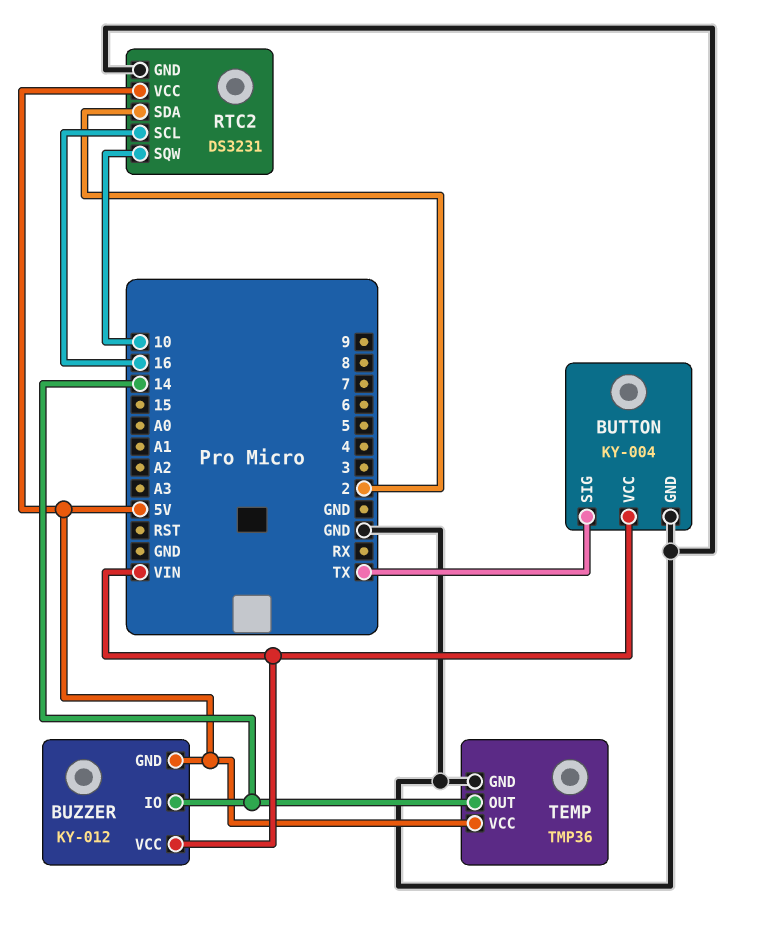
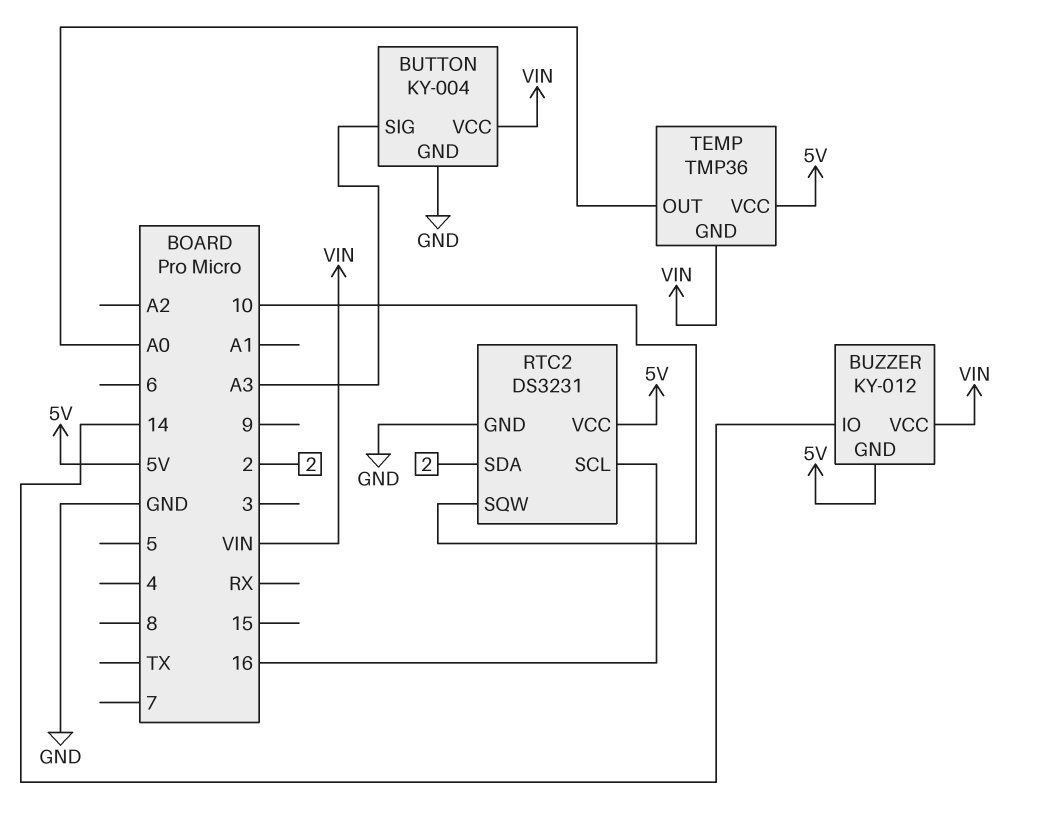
BUTTON pin SIG: TX -> A3
TEMP pin GND: GND -> VIN
TEMP pin OUT: 14 -> A0

